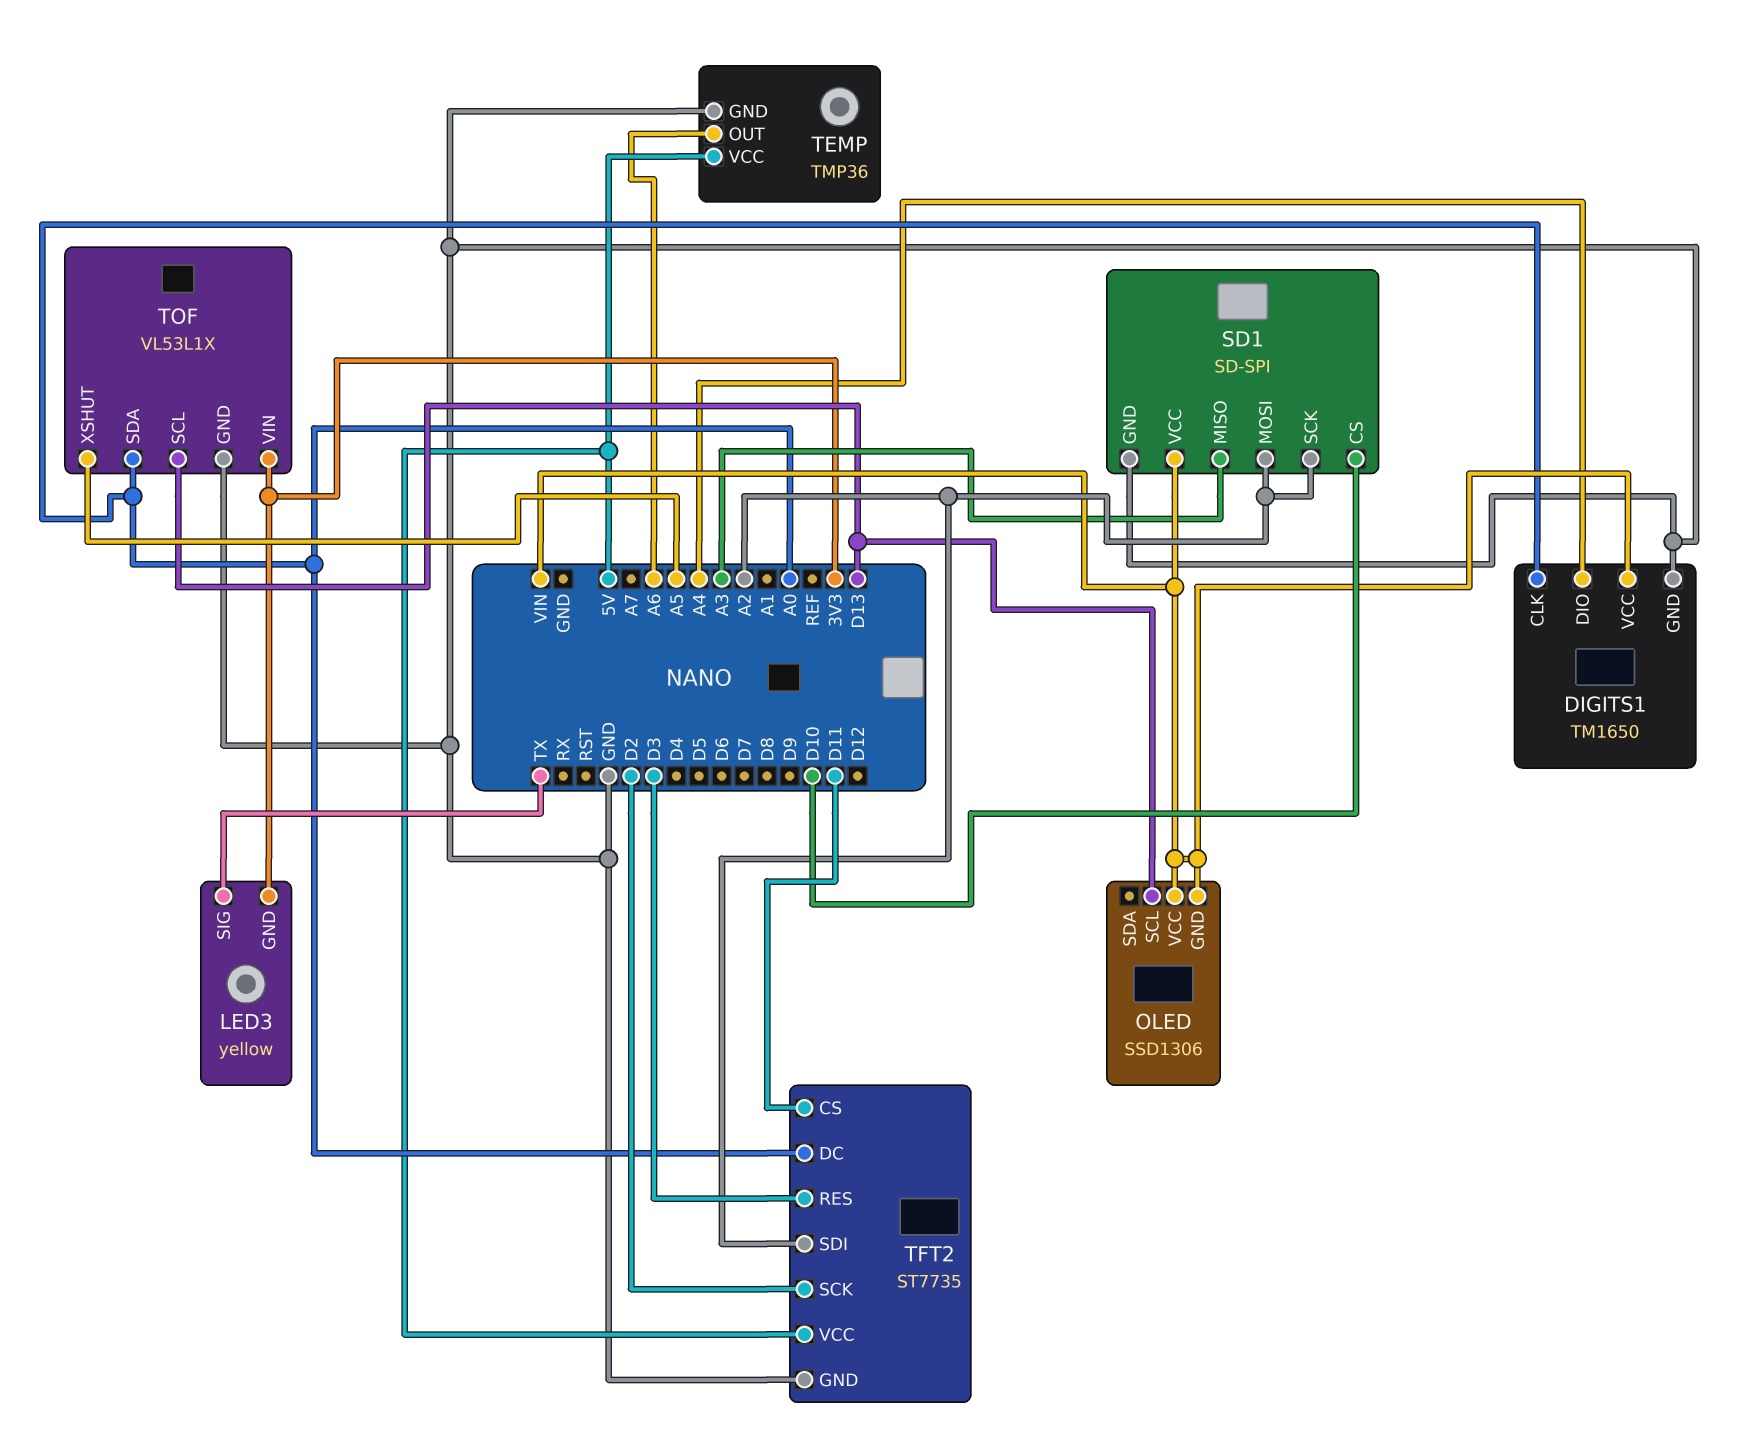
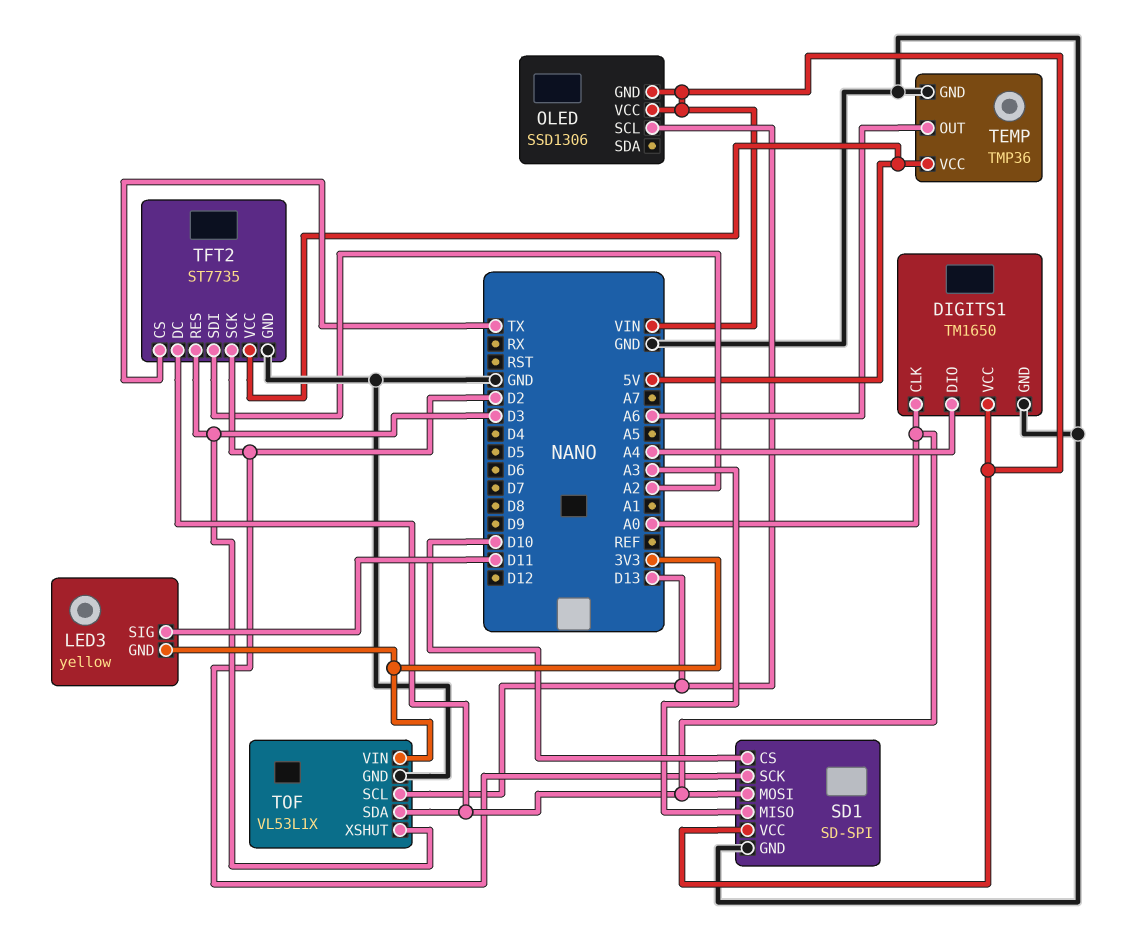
LED3 pin SIG: TX -> D11
SD1 pin MOSI: A2 -> A0
SD1 pin SCK: A2 -> D2
TFT2 pin CS: D11 -> TX
TOF pin XSHUT: A5 -> D3

